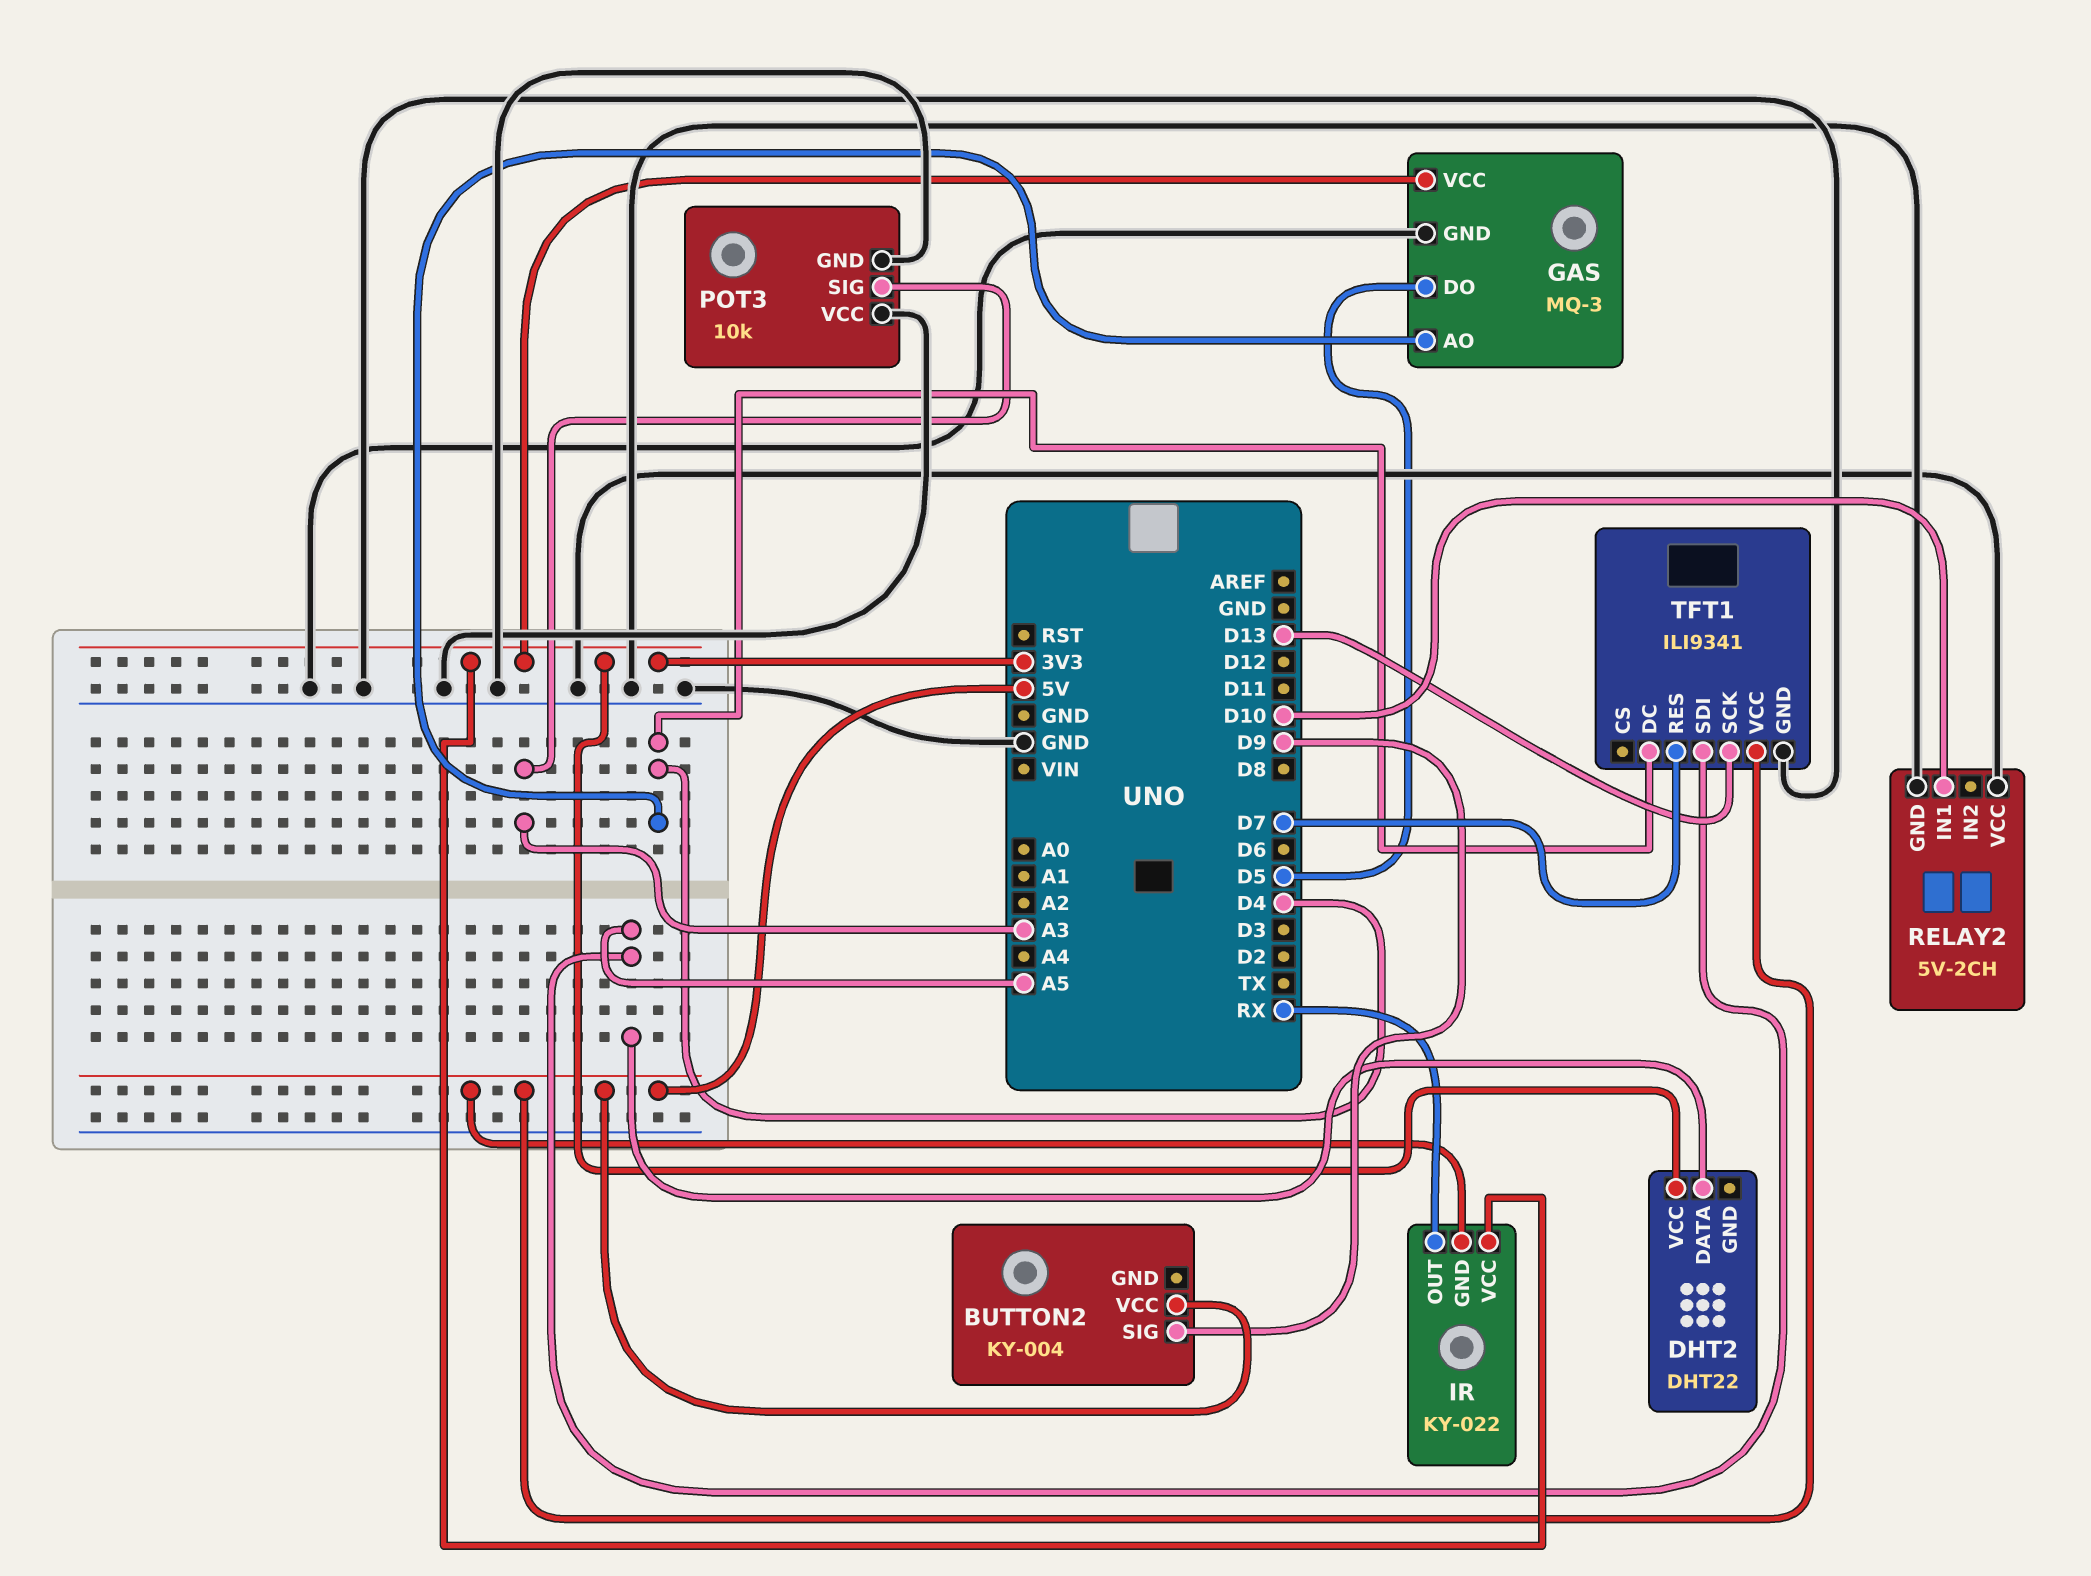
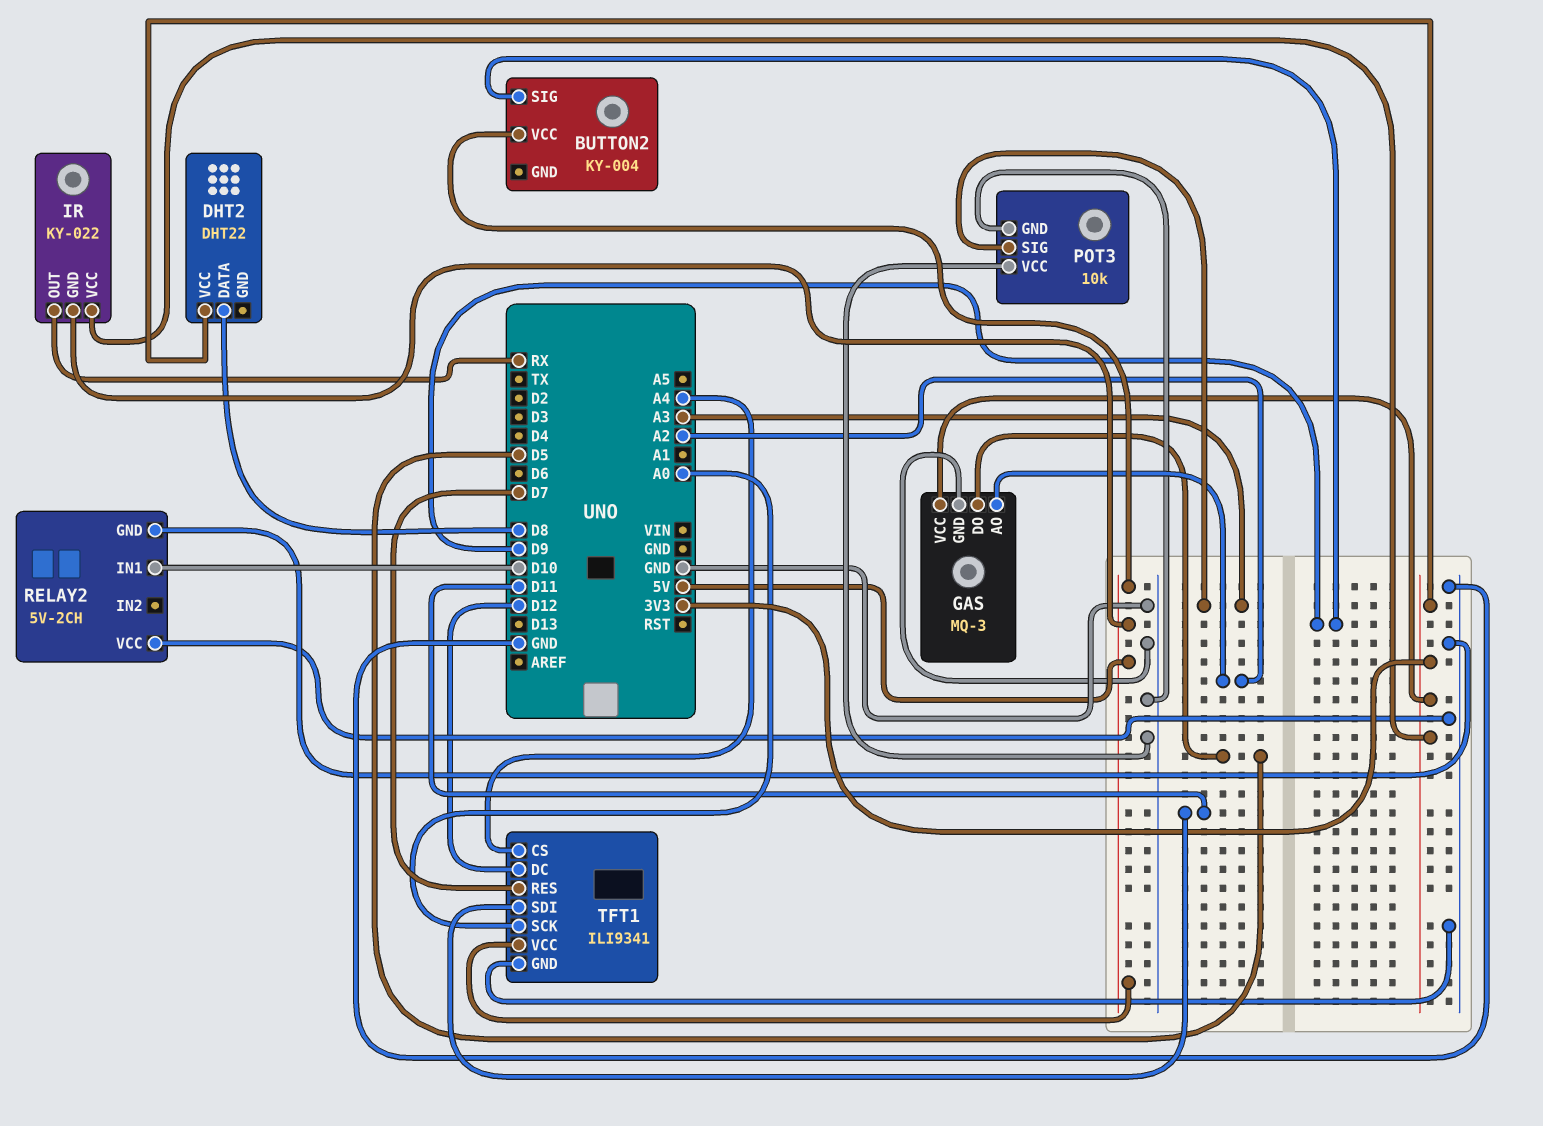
DHT2 pin DATA: A5 -> D8
GAS pin AO: D4 -> A2
TFT1 pin CS: none -> A4
TFT1 pin DC: D4 -> D12
TFT1 pin SCK: D13 -> A0
TFT1 pin SDI: A5 -> D11

